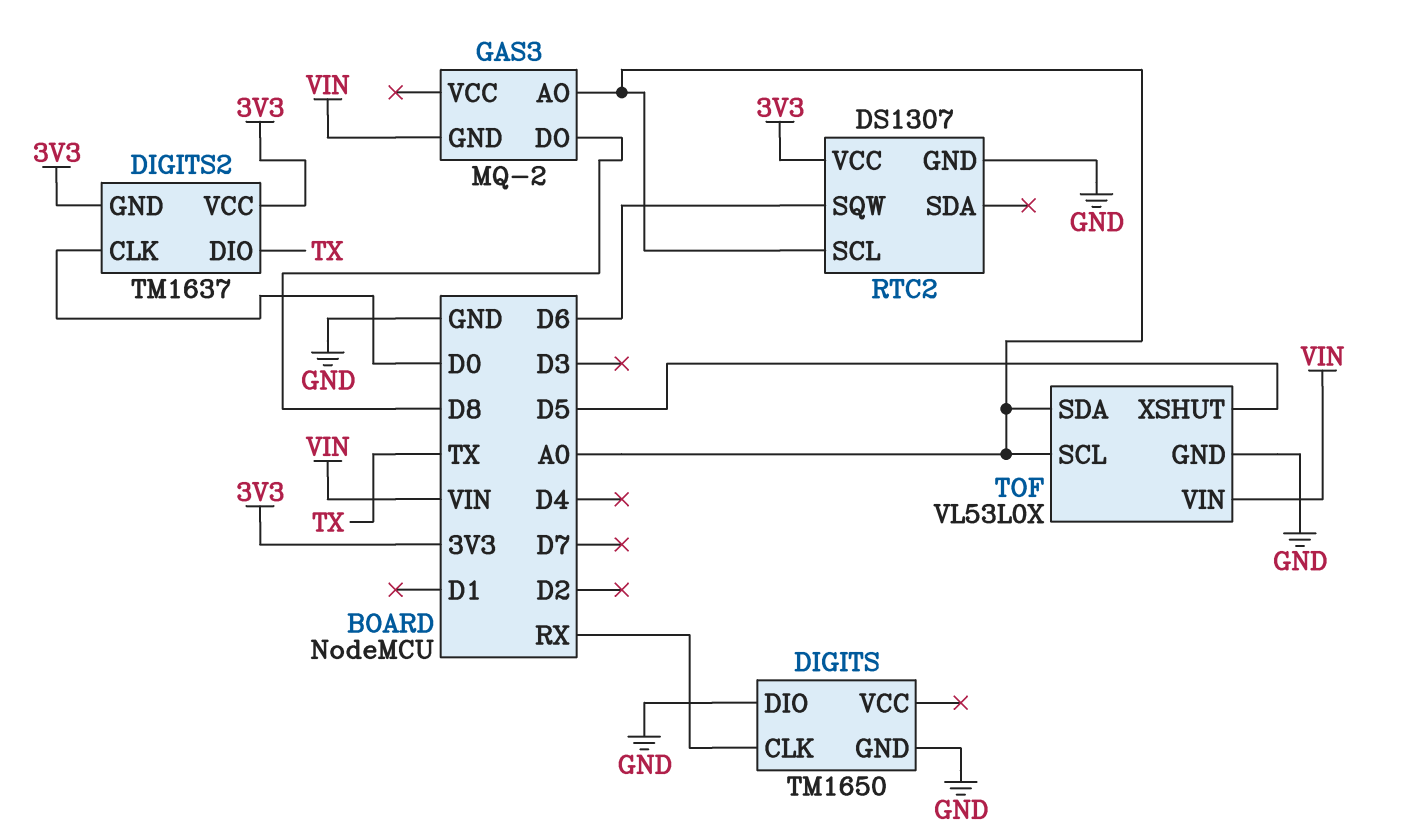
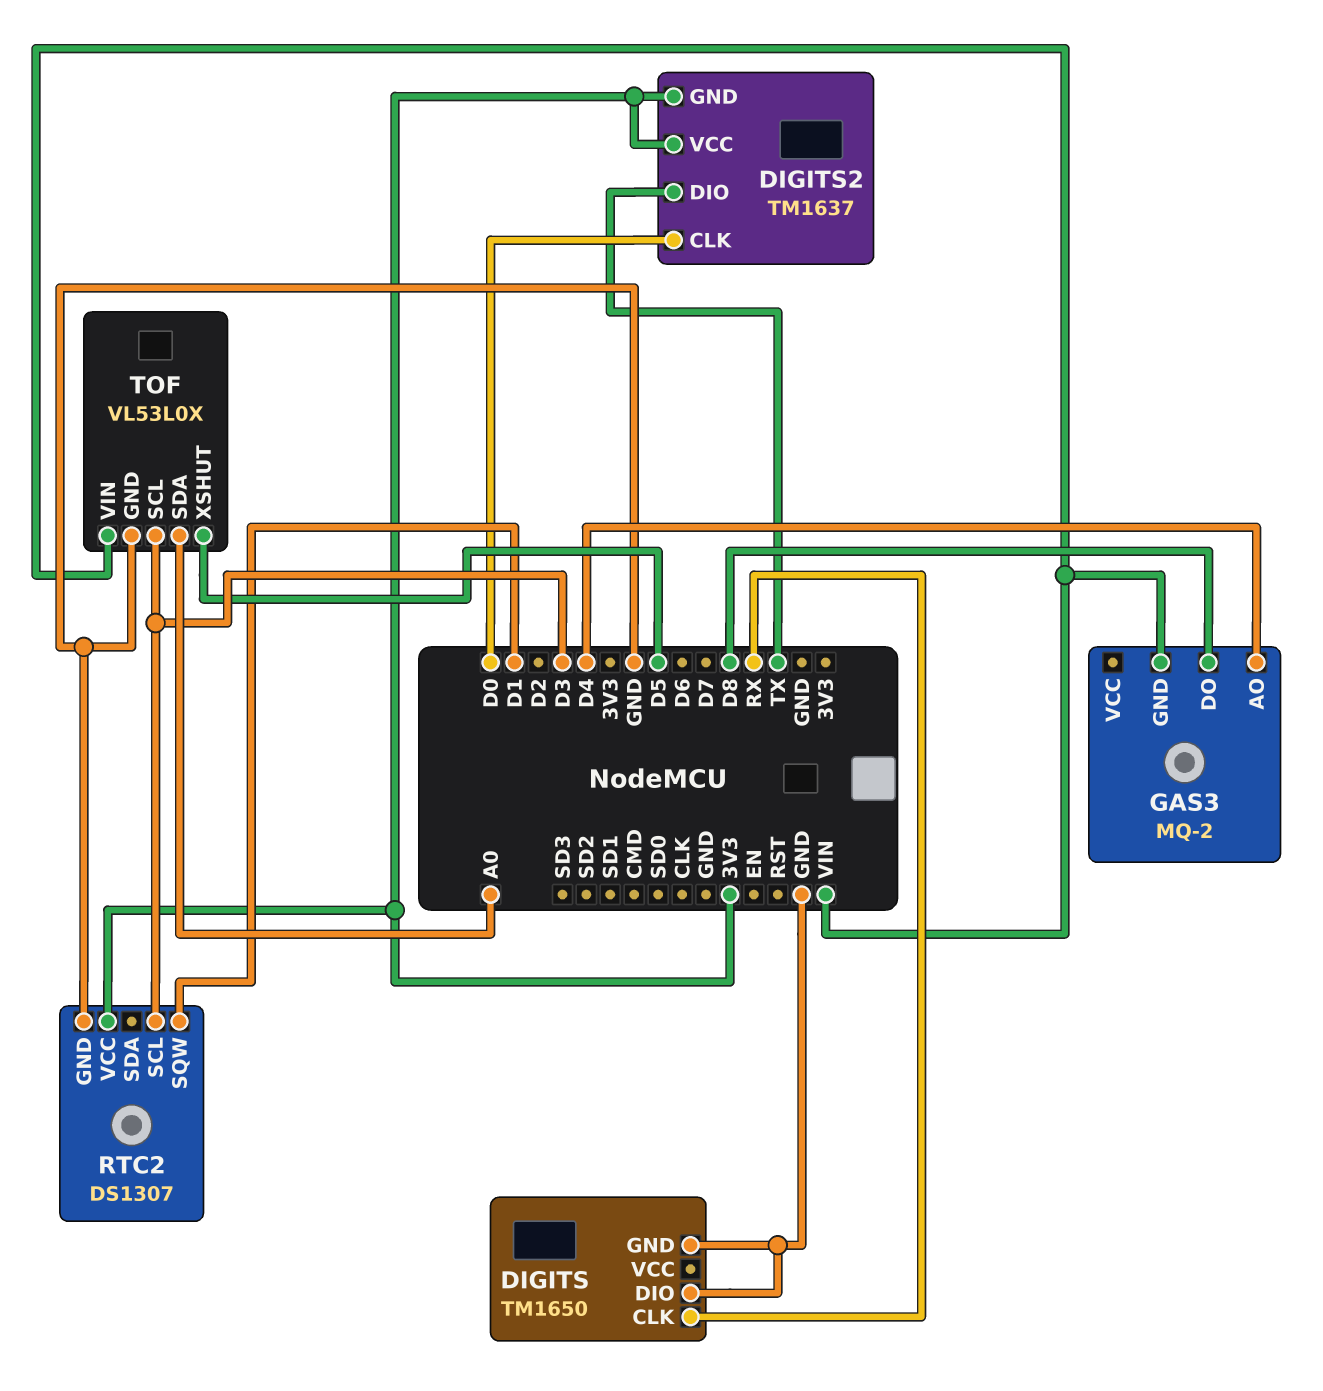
GAS3 pin AO: A0 -> D4
RTC2 pin SCL: A0 -> D3
RTC2 pin SQW: D6 -> D1
TOF pin SCL: A0 -> D3

